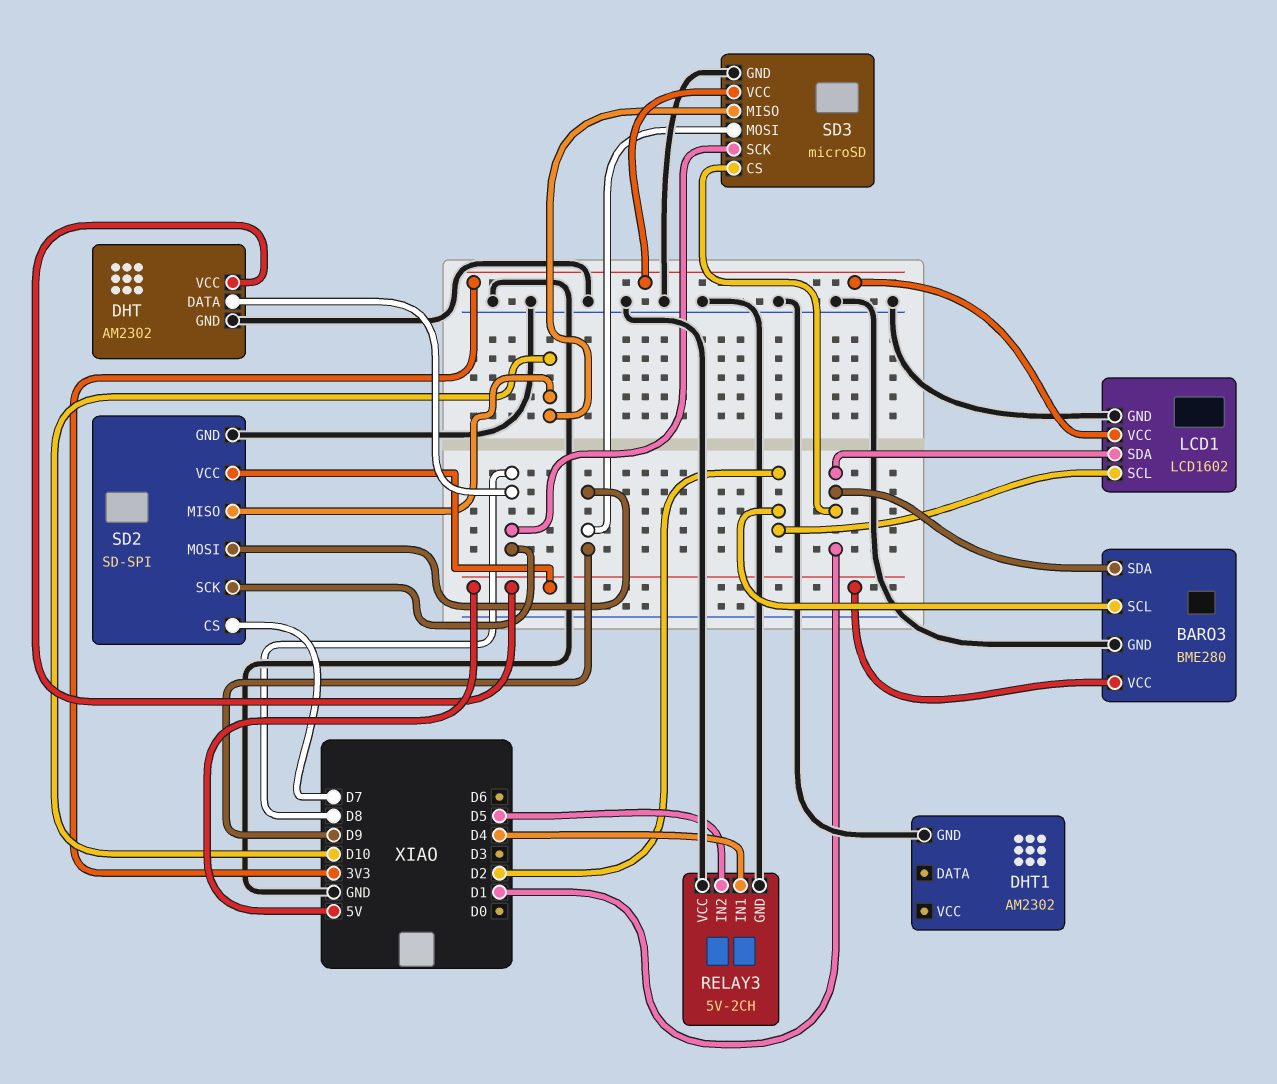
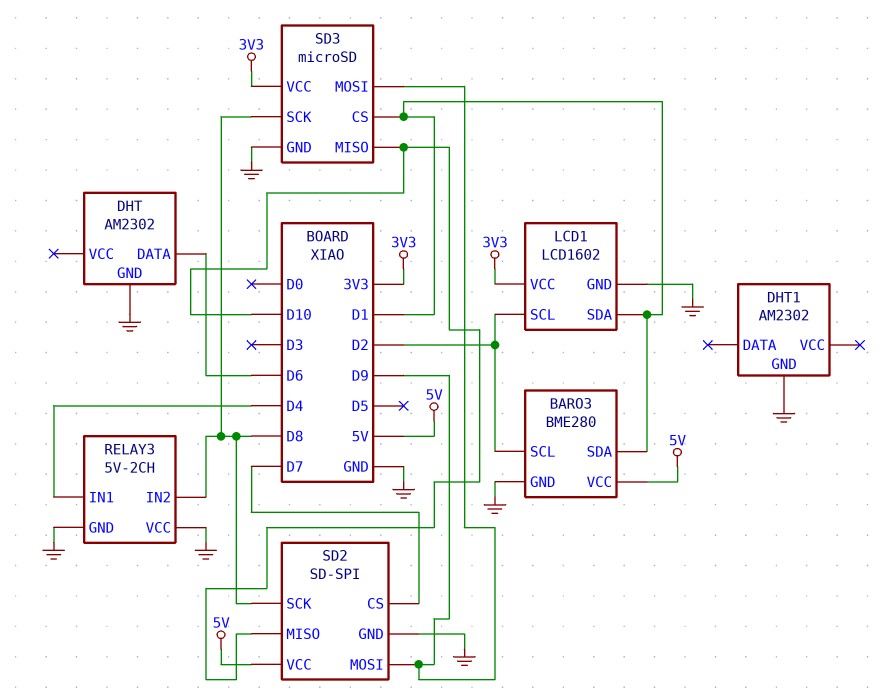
DHT pin DATA: D8 -> D6
DHT pin VCC: 5V -> none
RELAY3 pin IN2: D5 -> D8

